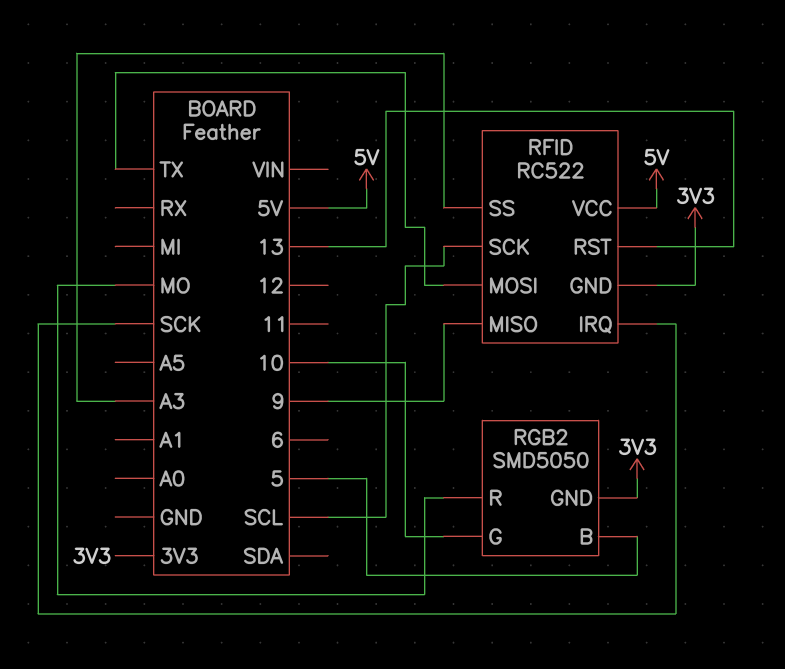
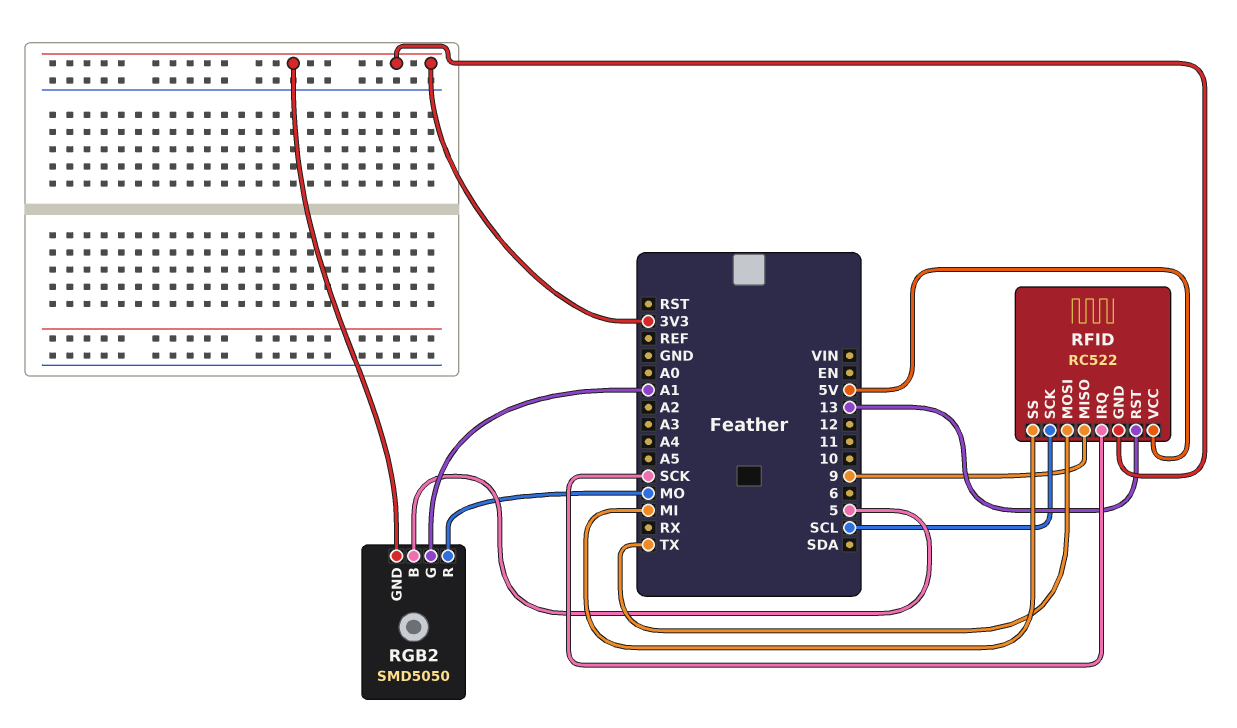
RFID pin SS: A3 -> MI
RGB2 pin G: 10 -> A1

